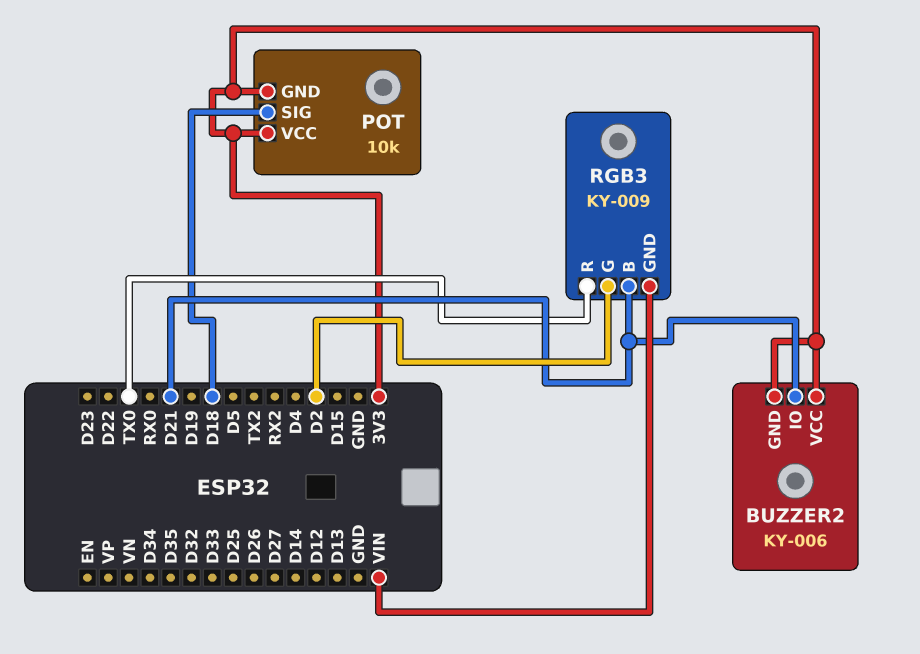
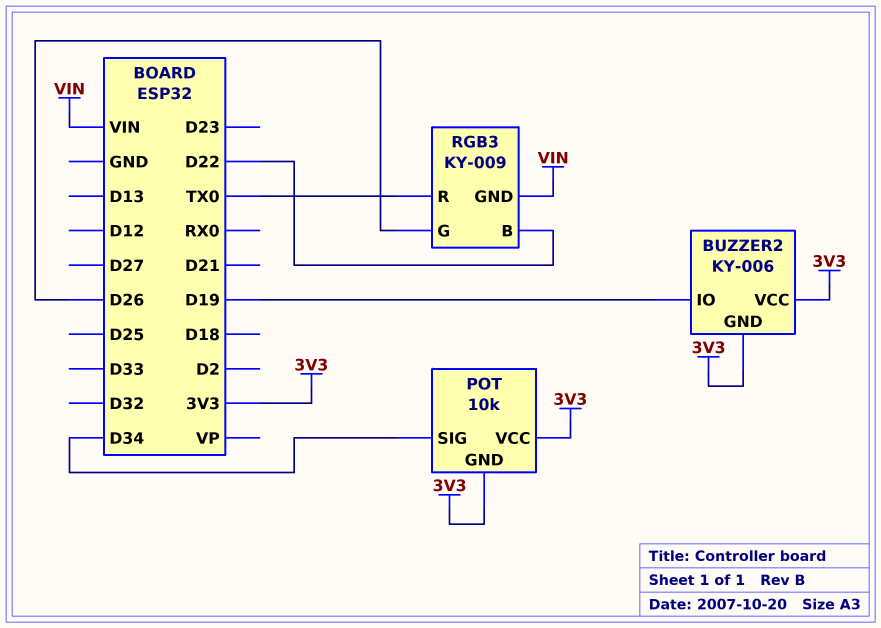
BUZZER2 pin IO: D21 -> D19
POT pin SIG: D18 -> D34
RGB3 pin B: D21 -> D22
RGB3 pin G: D2 -> D26

